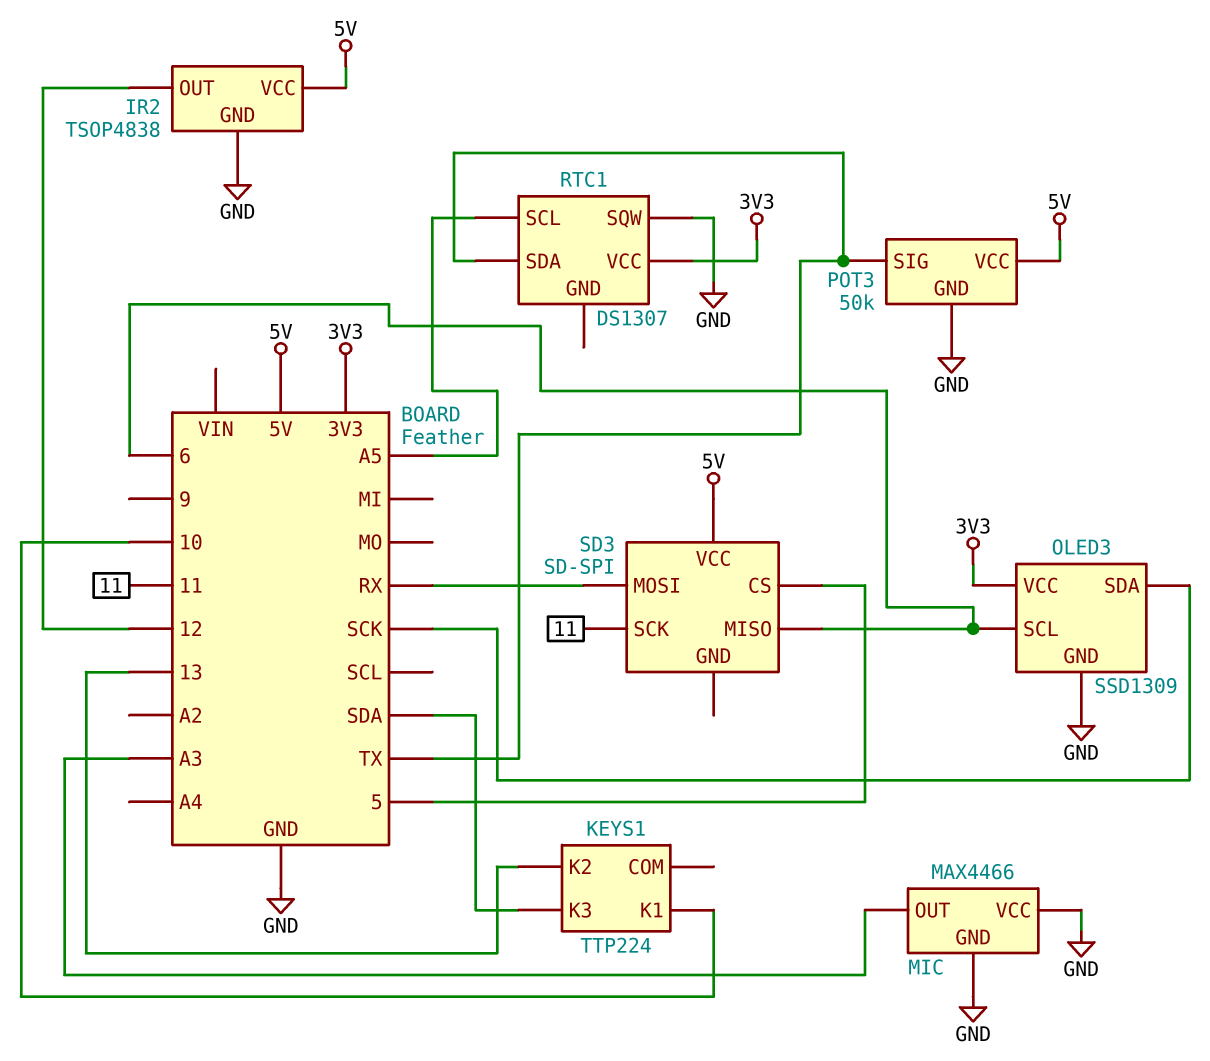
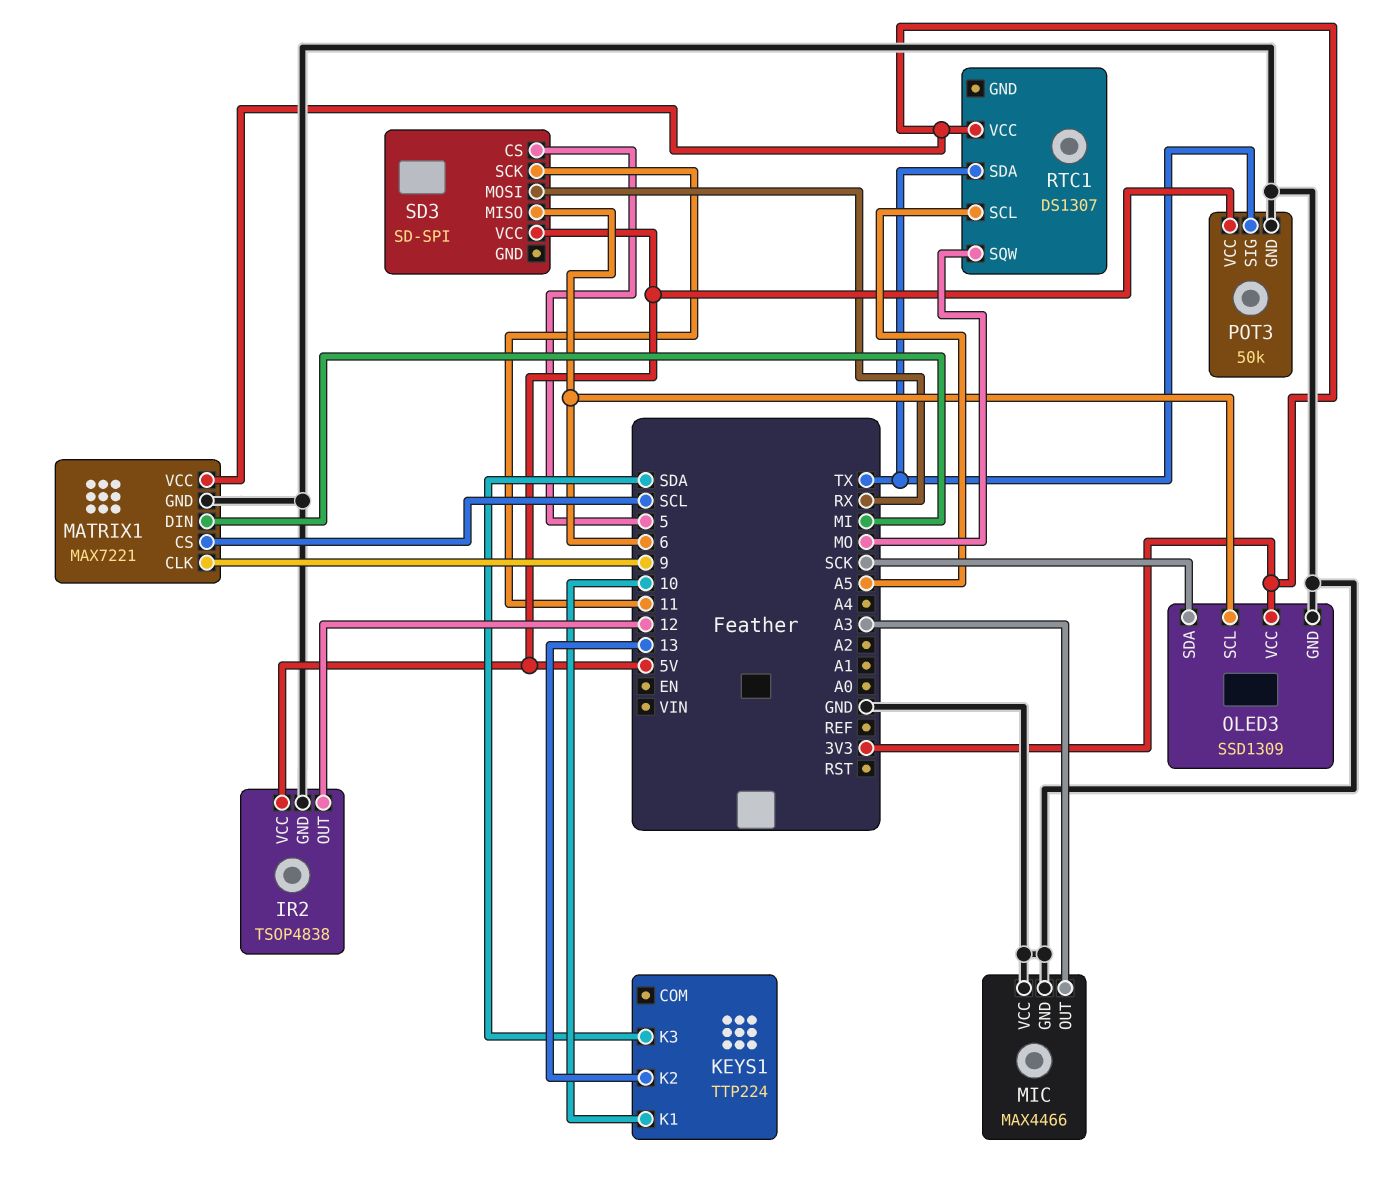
MATRIX1: none -> MAX7221
MATRIX1 pin CLK: none -> 9
MATRIX1 pin CS: none -> SCL
MATRIX1 pin DIN: none -> MI
MATRIX1 pin GND: none -> GND
MATRIX1 pin VCC: none -> 3V3
RTC1 pin SQW: GND -> MO

